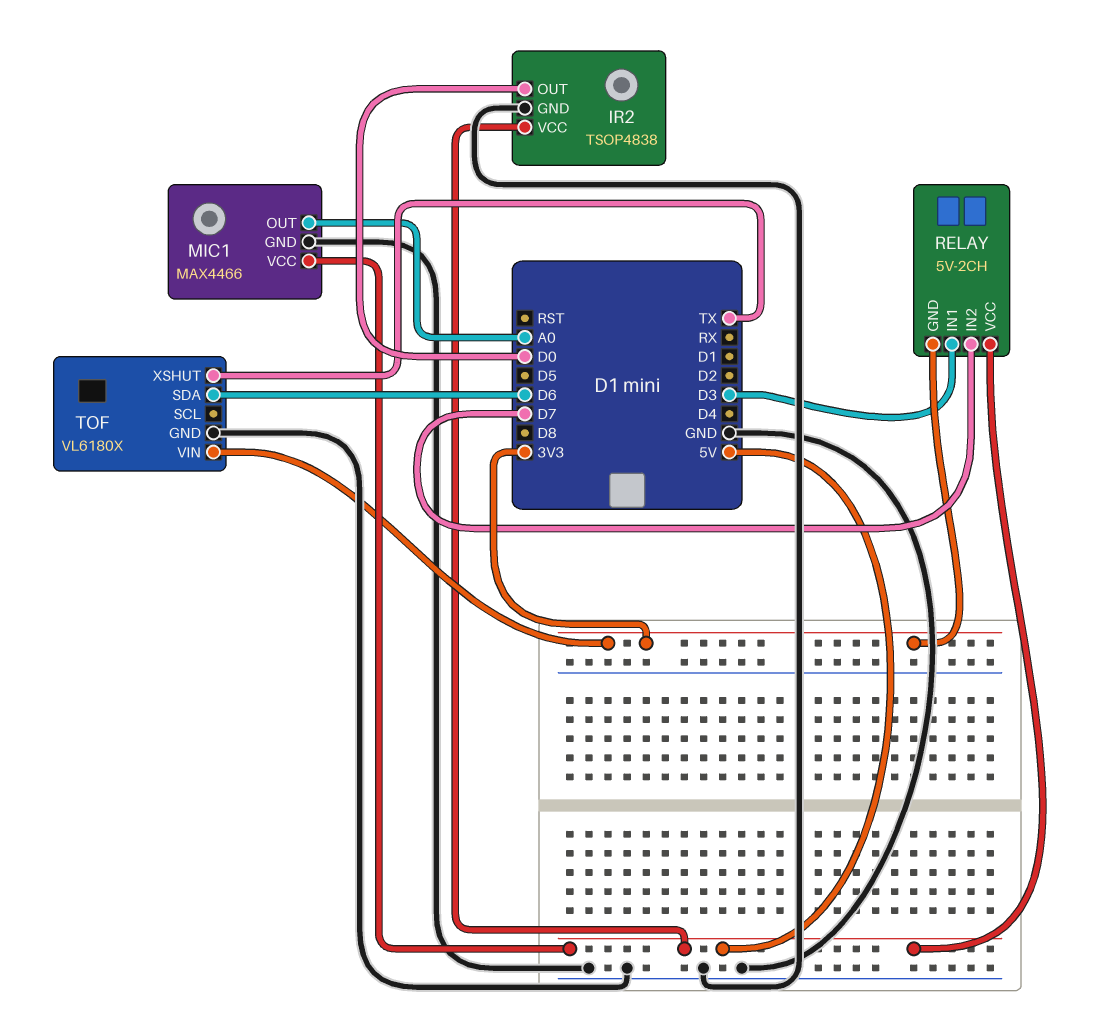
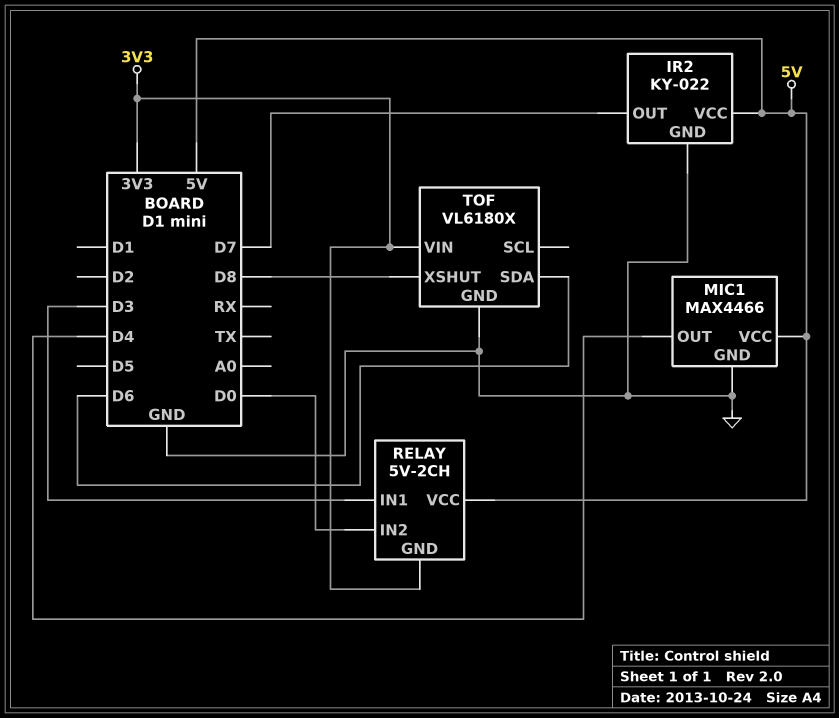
IR2: TSOP4838 -> KY-022
IR2 pin OUT: D0 -> D7
MIC1 pin OUT: A0 -> D4
RELAY pin IN2: D7 -> D0
TOF pin XSHUT: TX -> D8

